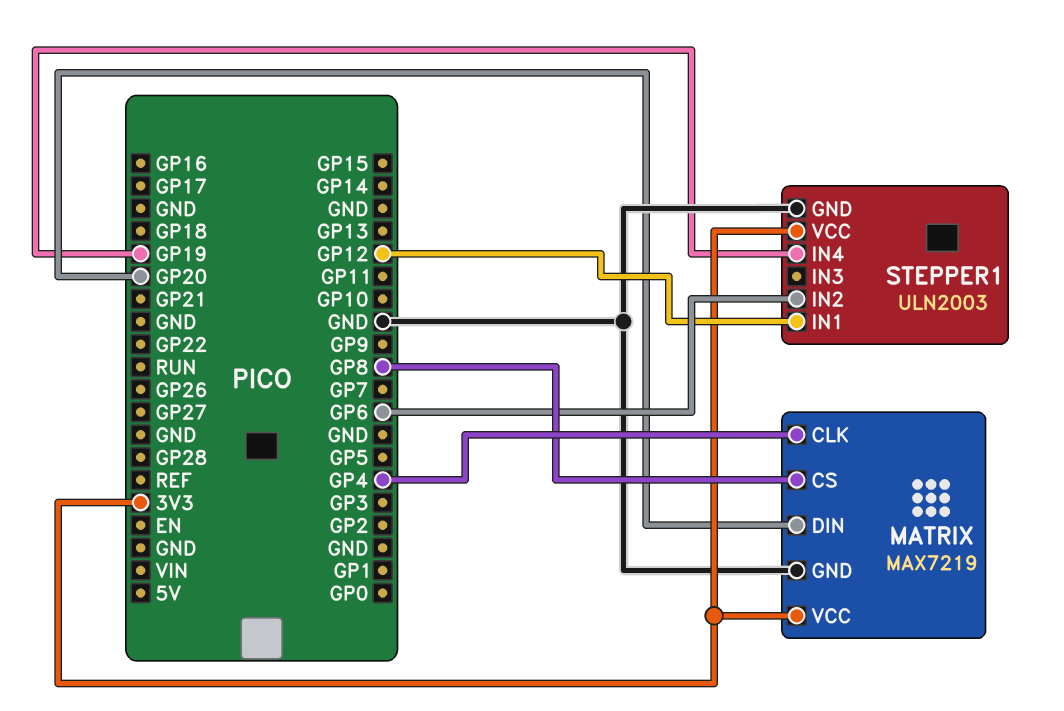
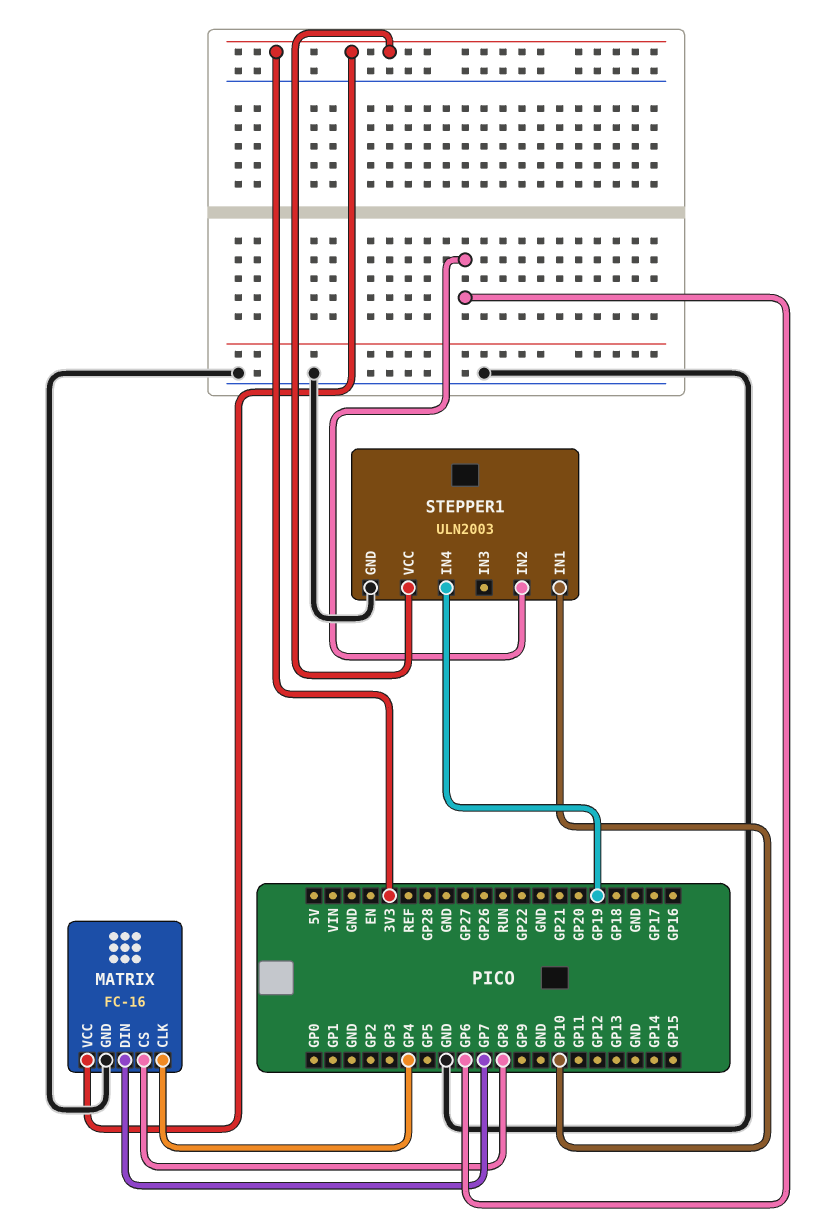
MATRIX: MAX7219 -> FC-16
MATRIX pin DIN: GP20 -> GP7
STEPPER1 pin IN1: GP12 -> GP10

